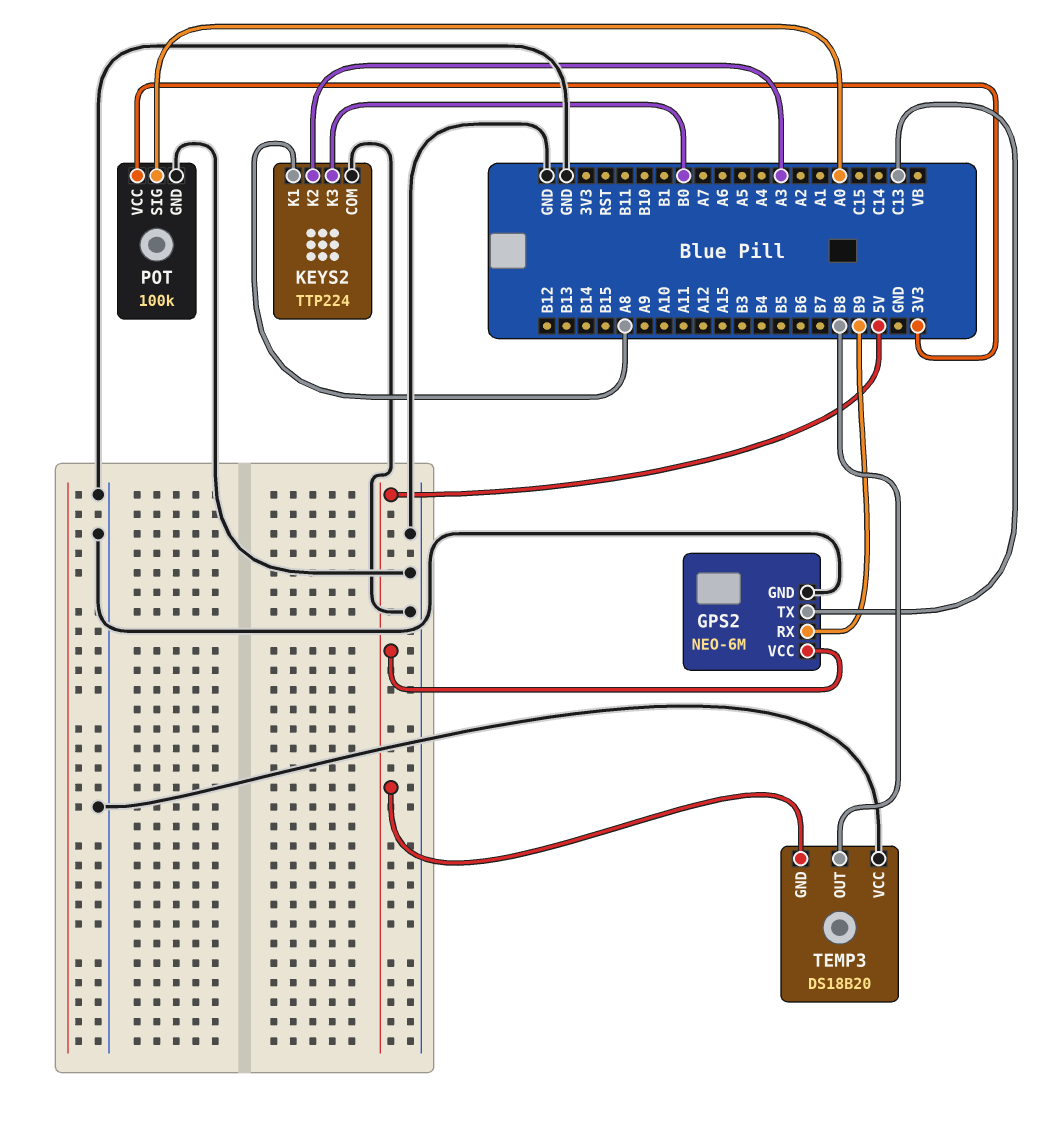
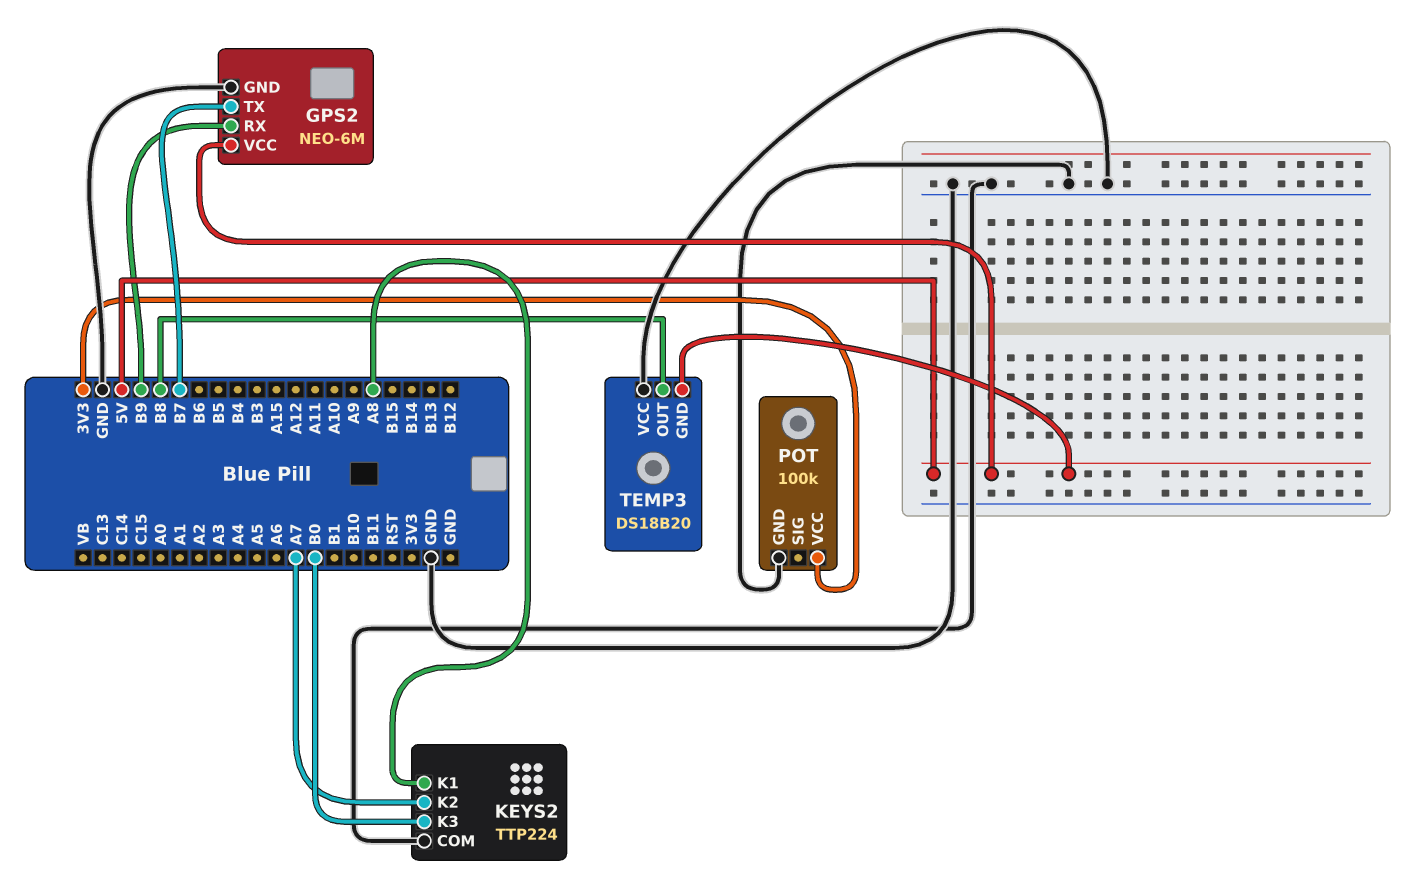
GPS2 pin TX: C13 -> B7
KEYS2 pin K2: A3 -> A7
POT pin SIG: A0 -> none

